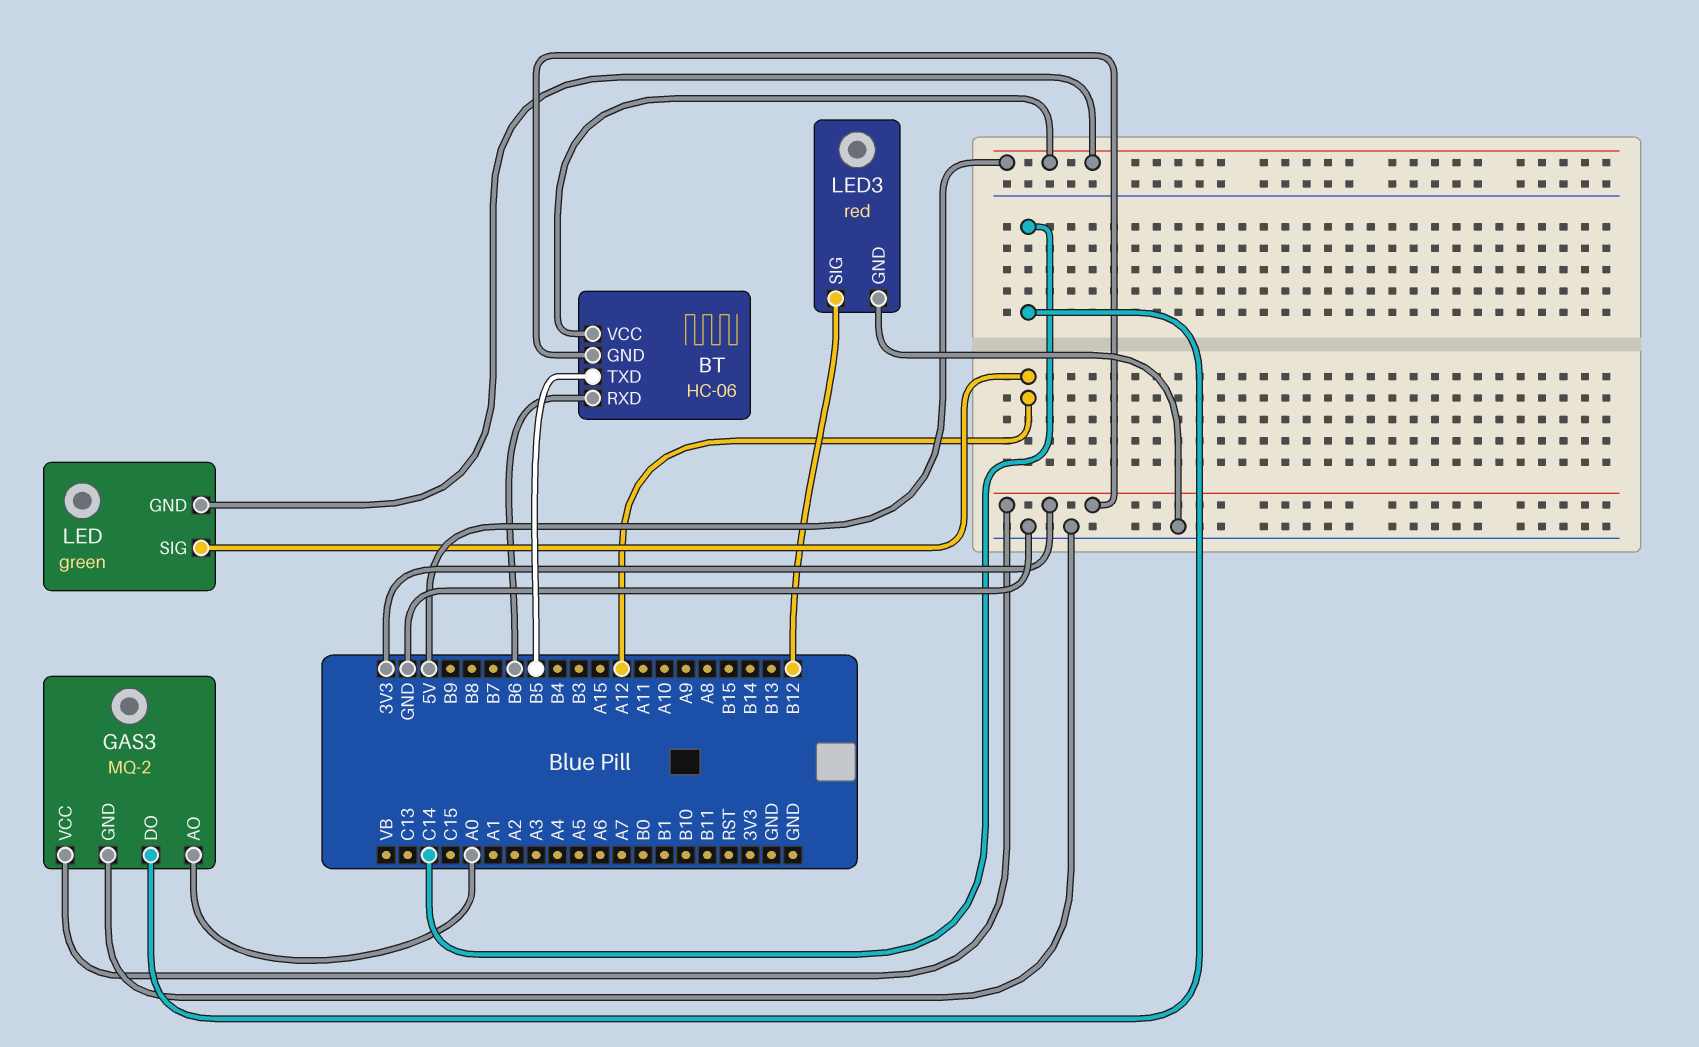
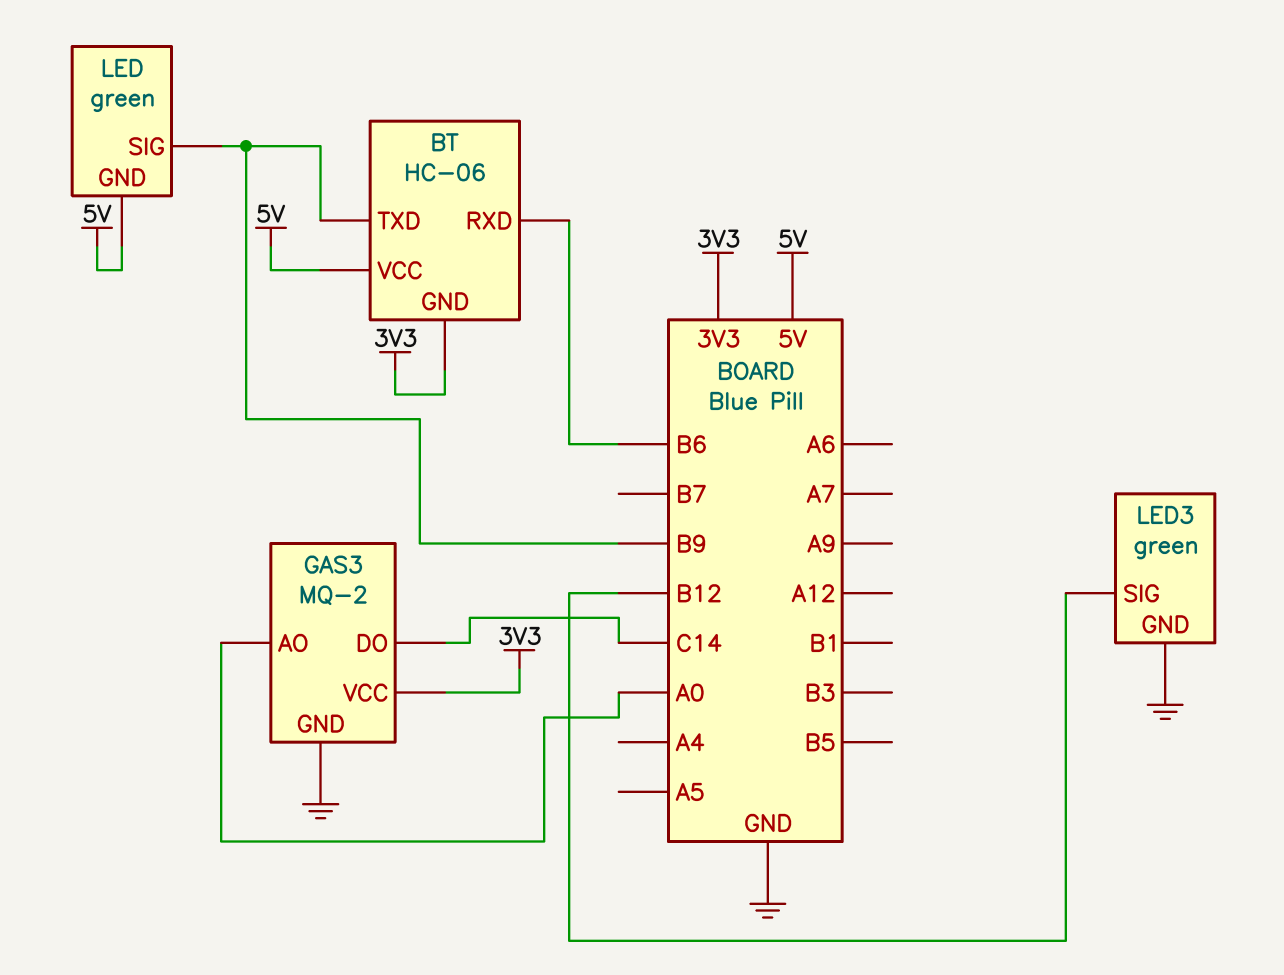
BT pin TXD: B5 -> B9
LED pin SIG: A12 -> B9
LED3: red -> green

